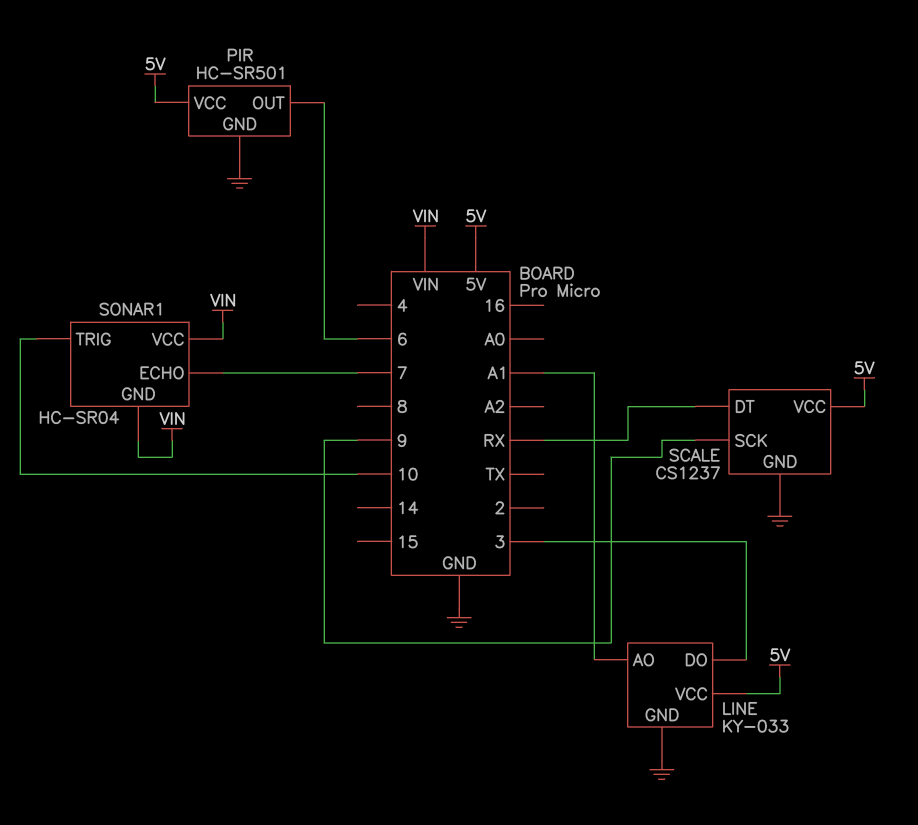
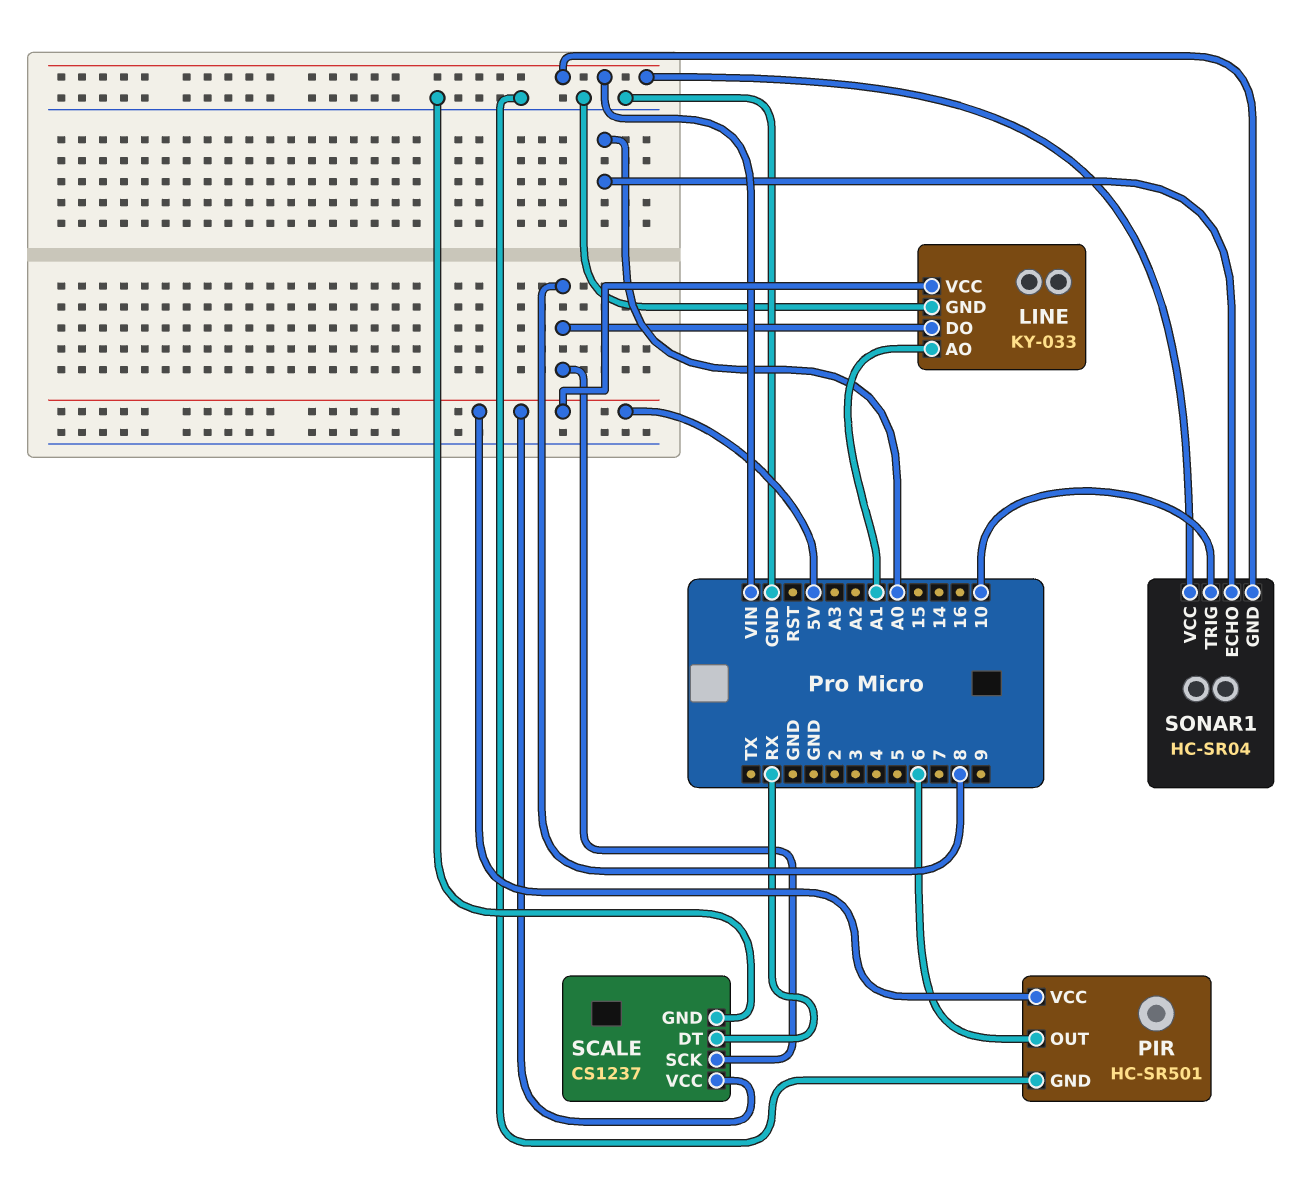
LINE pin DO: 3 -> 8
SCALE pin SCK: 9 -> 8
SONAR1 pin ECHO: 7 -> A0

